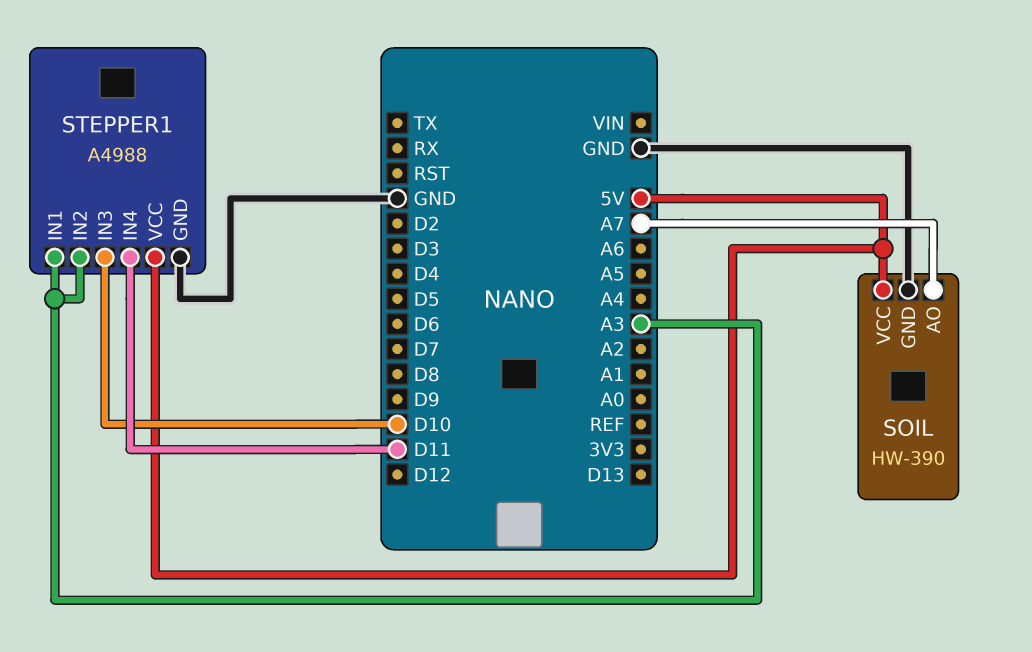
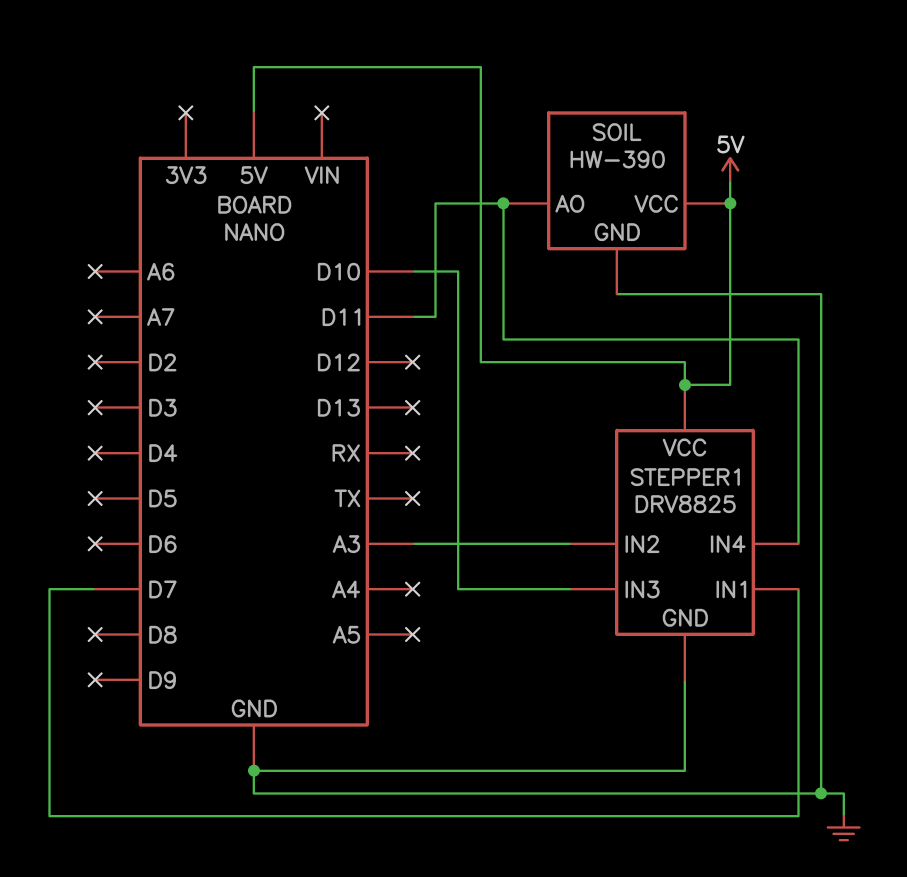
SOIL pin AO: A7 -> D11
STEPPER1: A4988 -> DRV8825
STEPPER1 pin IN1: A3 -> D7

